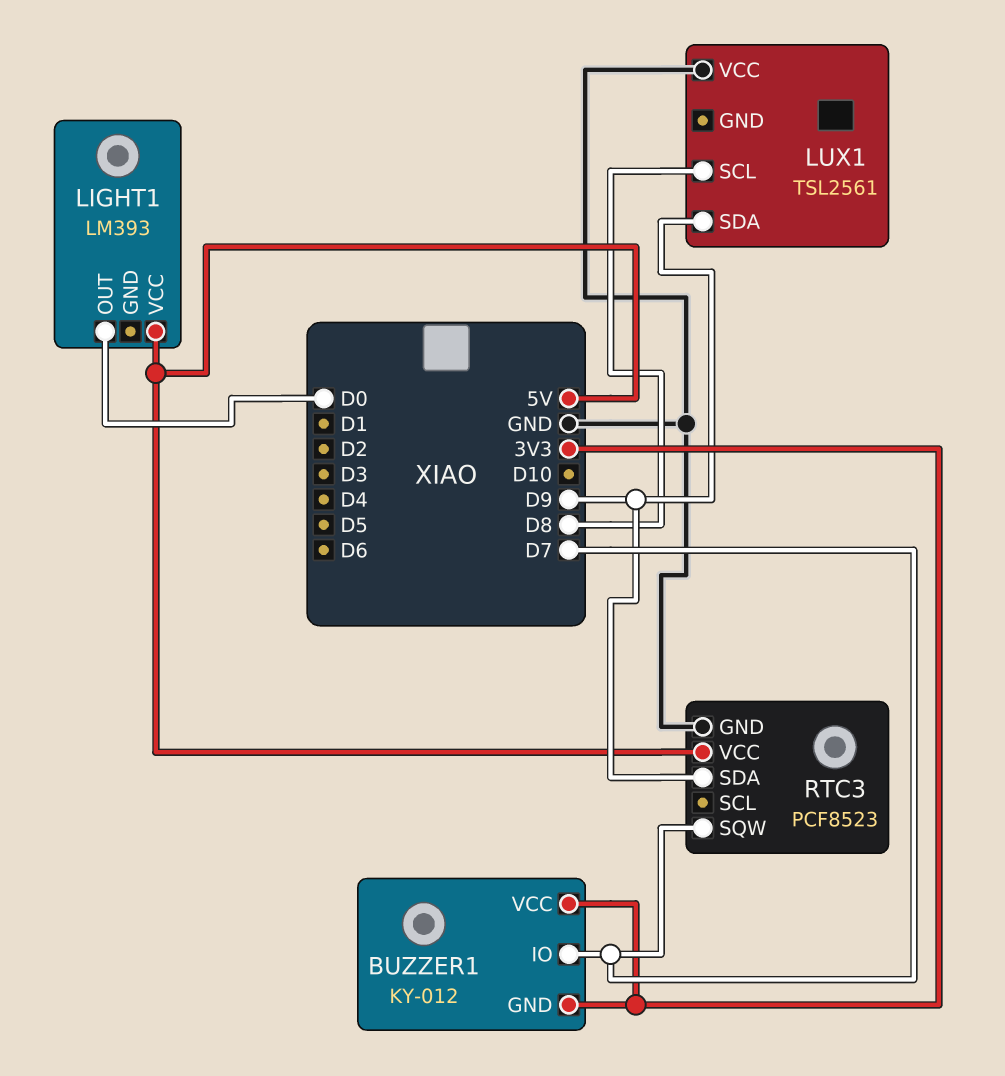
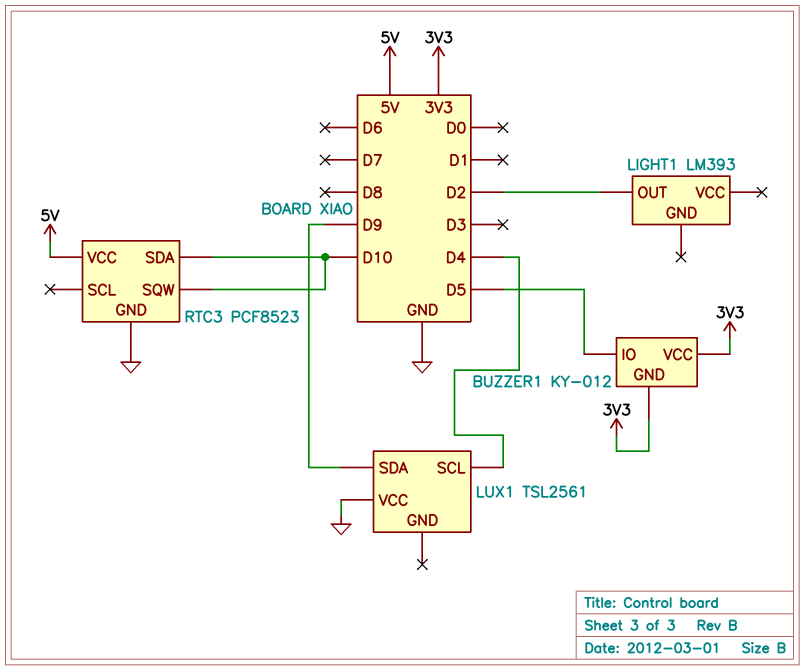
BUZZER1 pin IO: D7 -> D5
LIGHT1 pin OUT: D0 -> D2
LIGHT1 pin VCC: 5V -> none
LUX1 pin SCL: D8 -> D4
RTC3 pin SDA: D9 -> D10
RTC3 pin SQW: D7 -> D10

